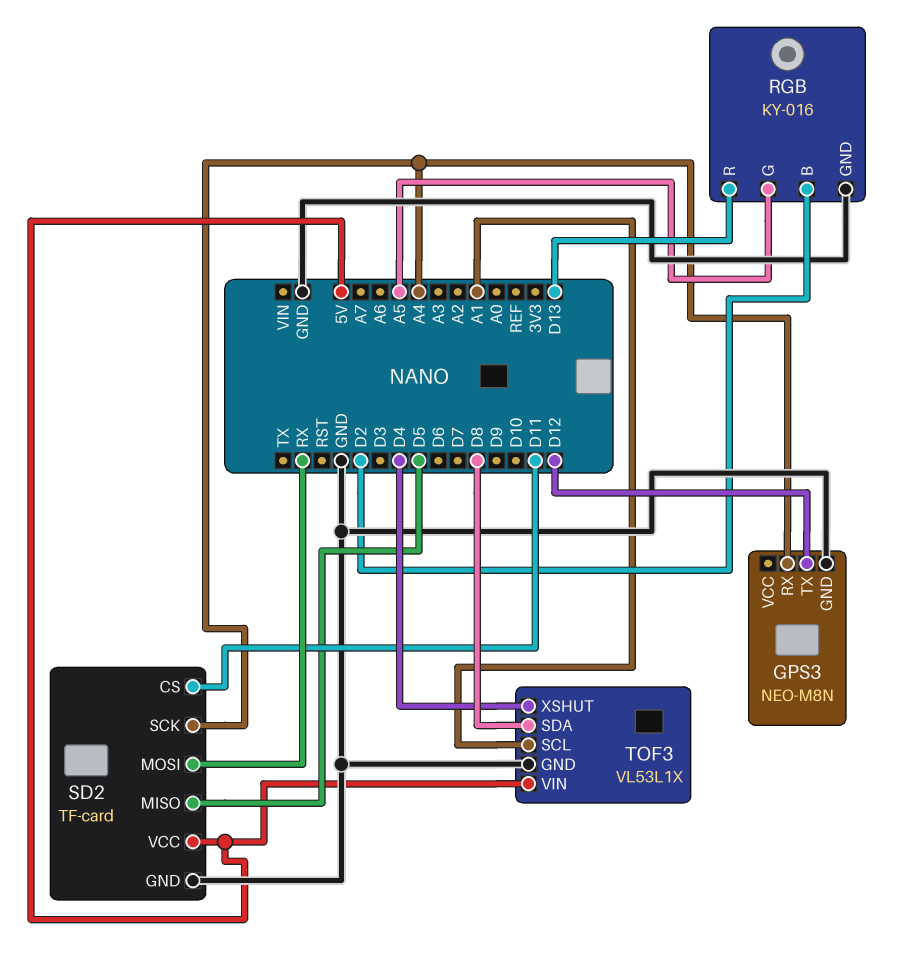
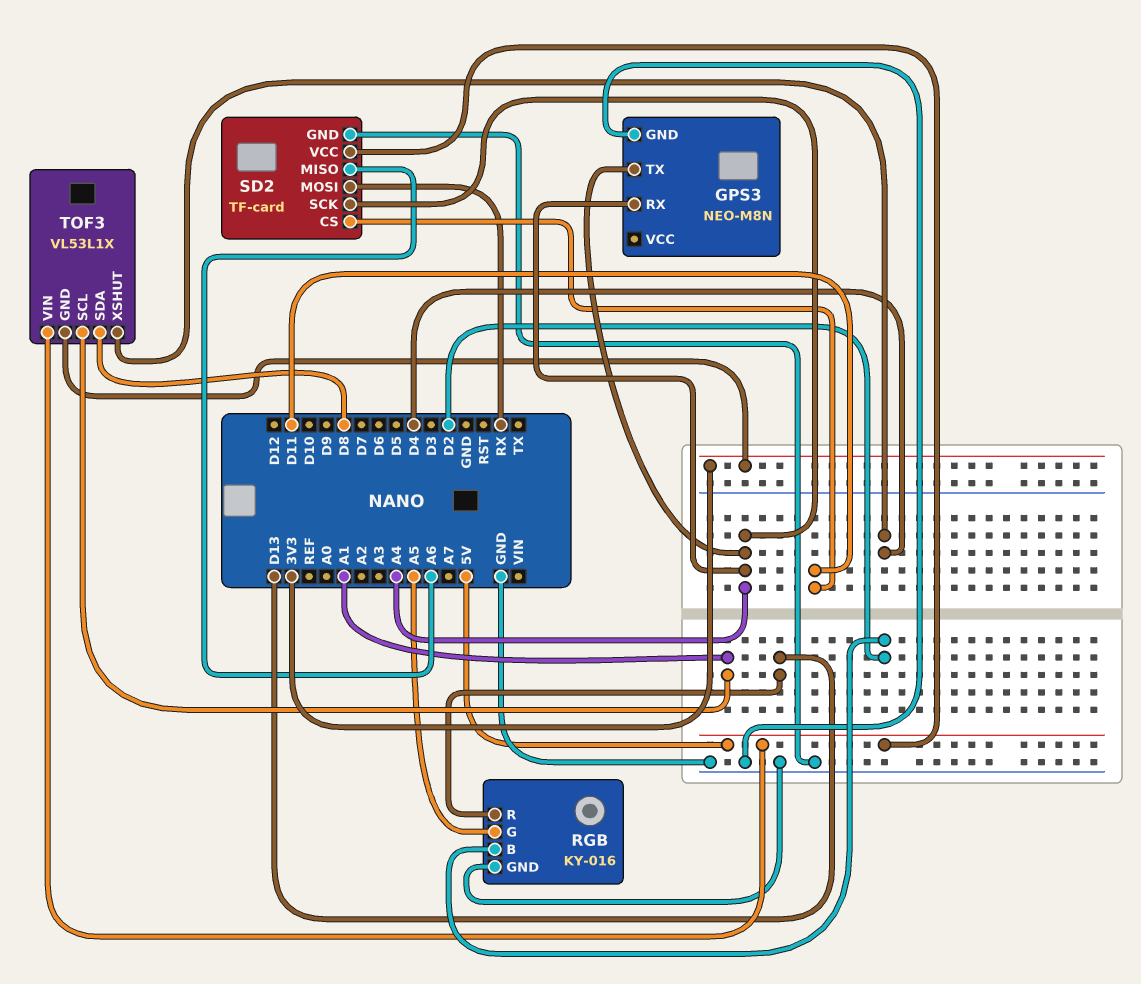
GPS3 pin TX: D12 -> A4
SD2 pin MISO: D5 -> A6
TOF3 pin GND: GND -> 3V3

